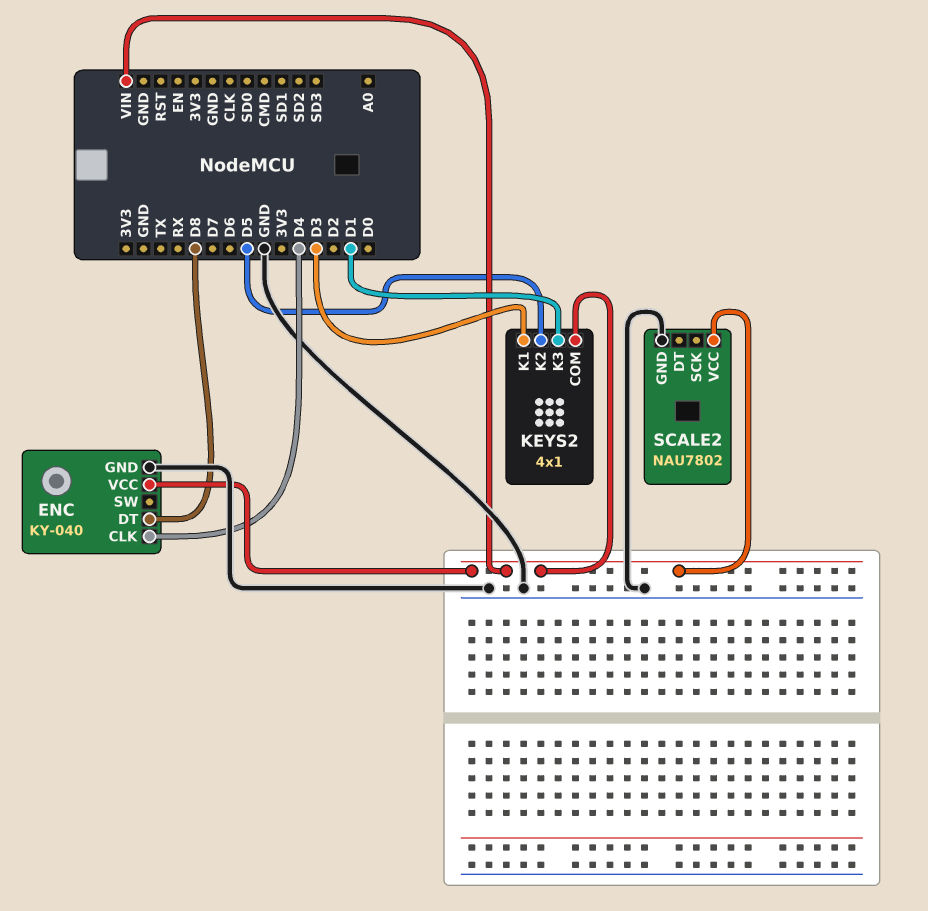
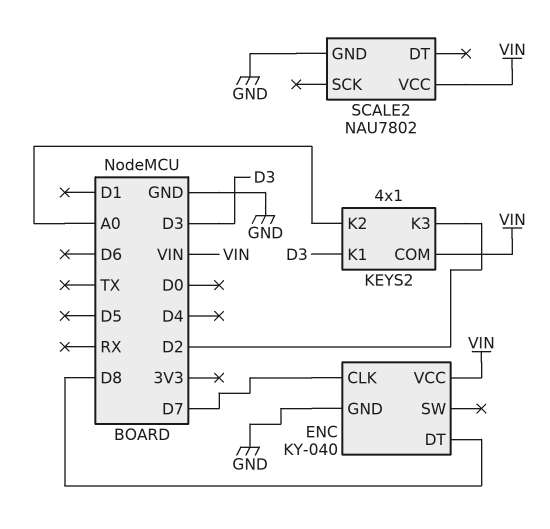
ENC pin CLK: D4 -> D7
KEYS2 pin K2: D5 -> A0
KEYS2 pin K3: D1 -> D2

